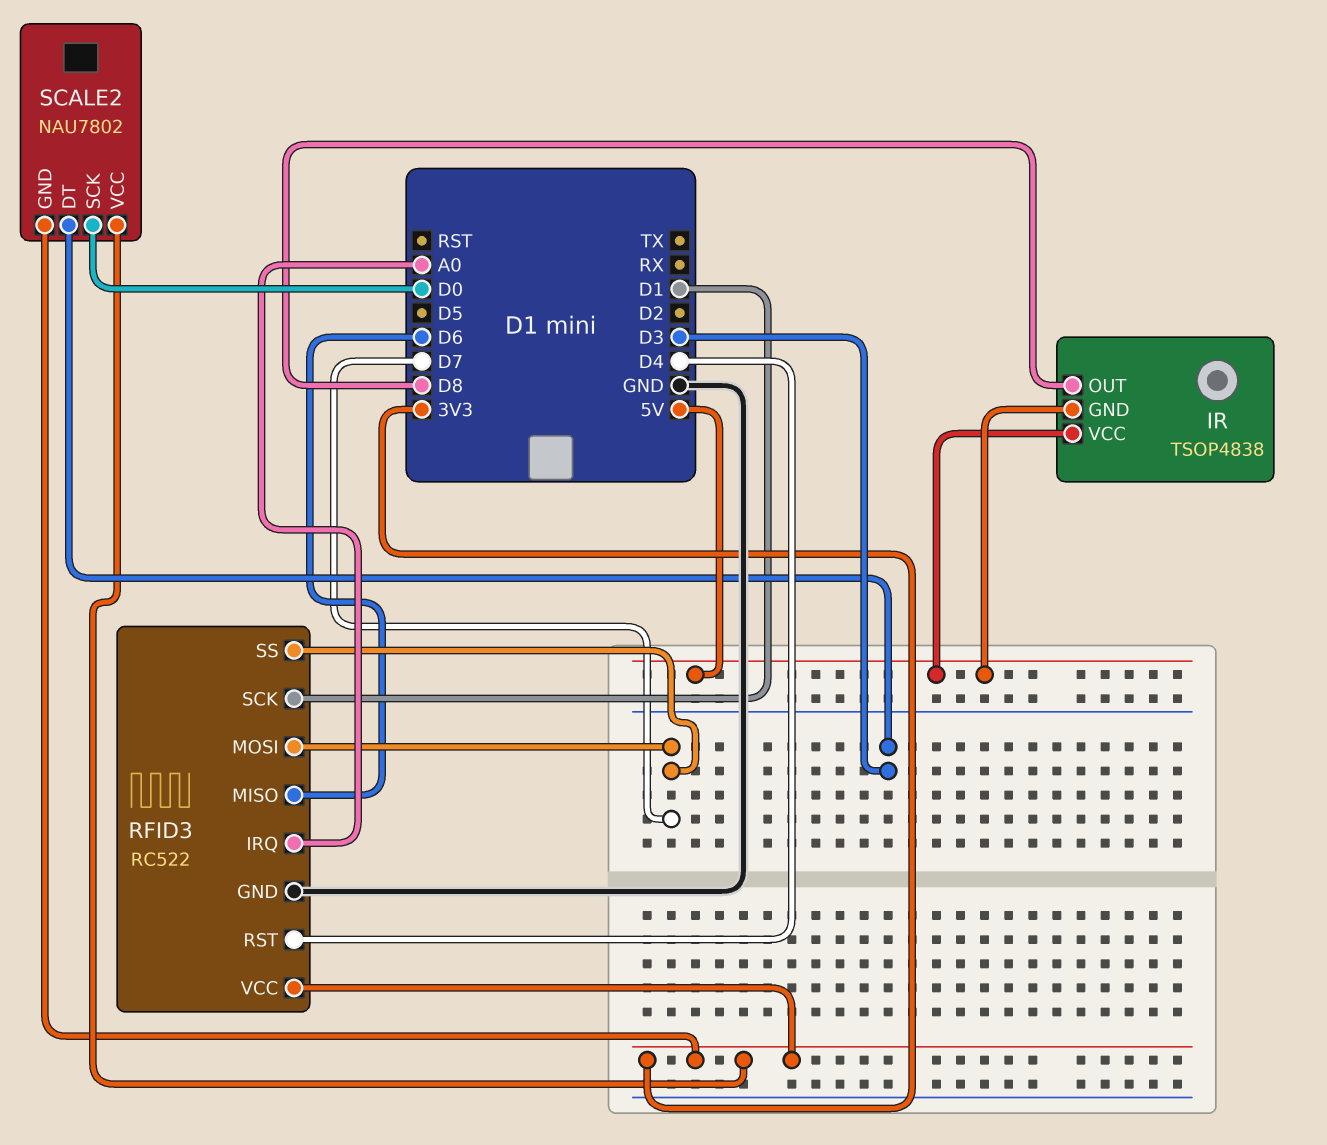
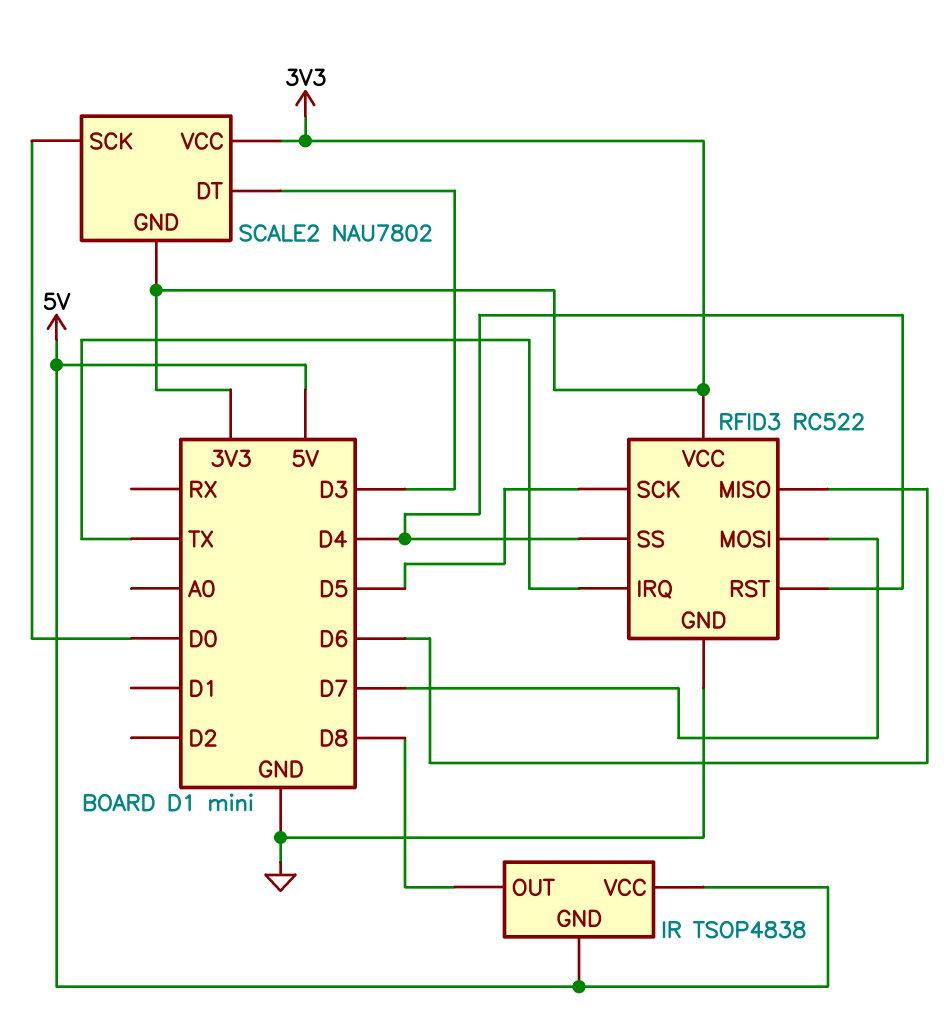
RFID3 pin IRQ: A0 -> TX
RFID3 pin SCK: D1 -> D5
RFID3 pin SS: D7 -> D4

